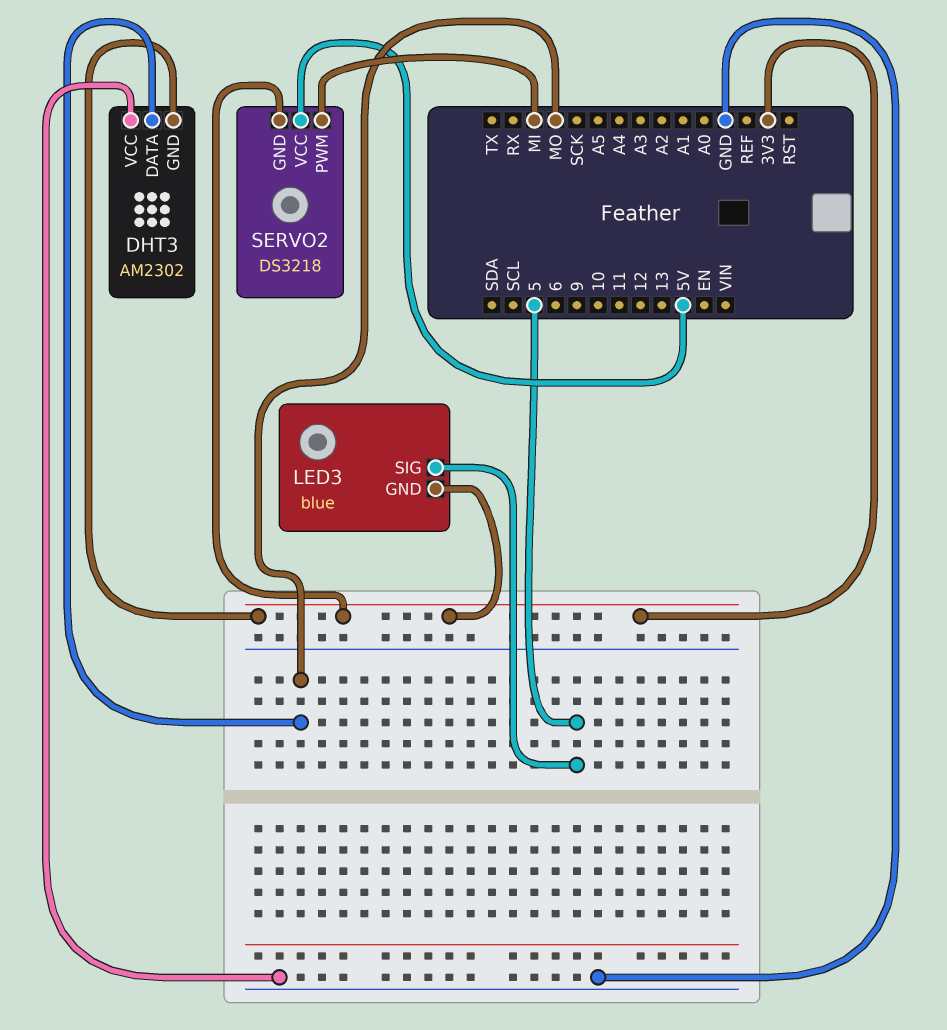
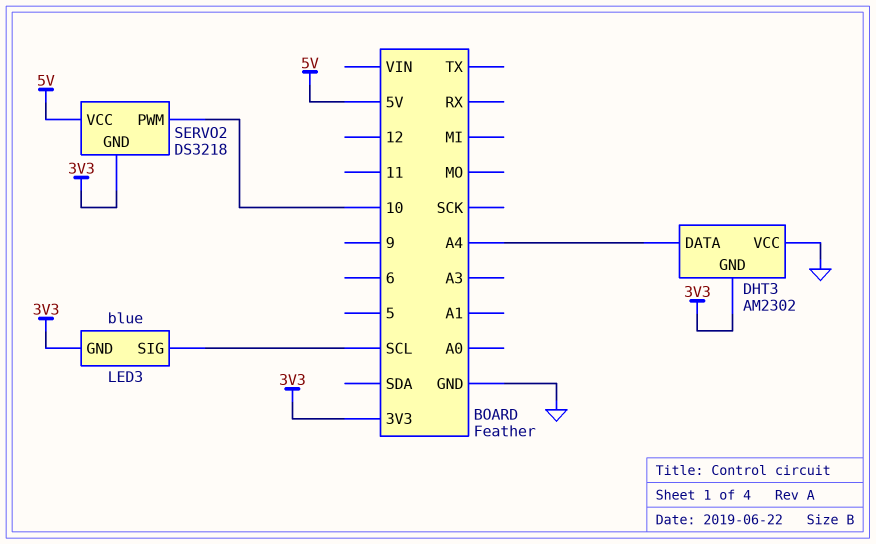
DHT3 pin DATA: MO -> A4
LED3 pin SIG: 5 -> SCL
SERVO2 pin PWM: MI -> 10

